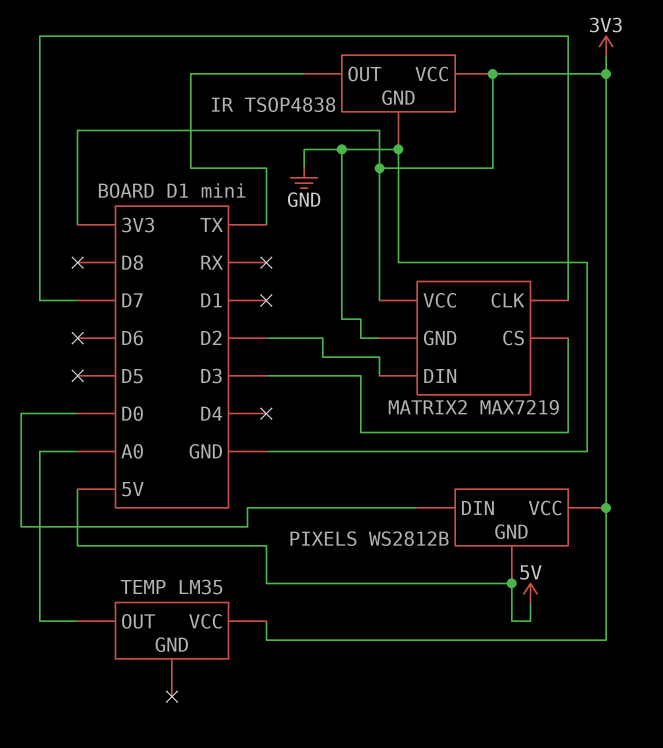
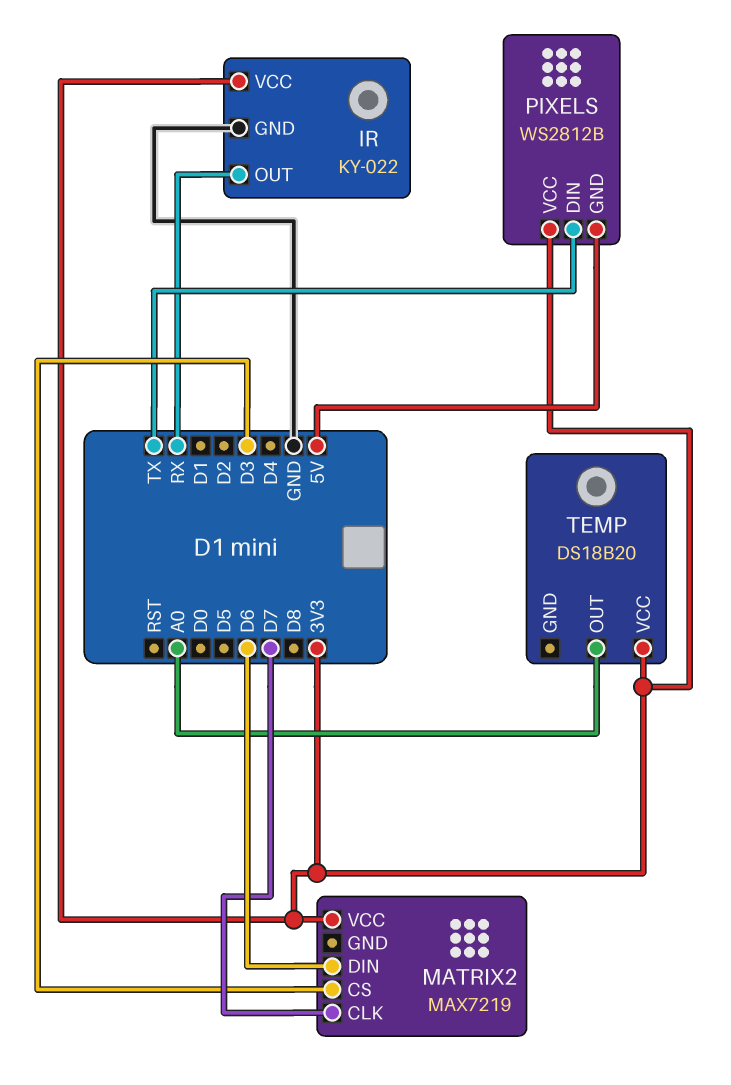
IR: TSOP4838 -> KY-022
IR pin OUT: TX -> RX
MATRIX2 pin DIN: D2 -> D6
MATRIX2 pin GND: GND -> none
PIXELS pin DIN: D0 -> TX
TEMP: LM35 -> DS18B20

